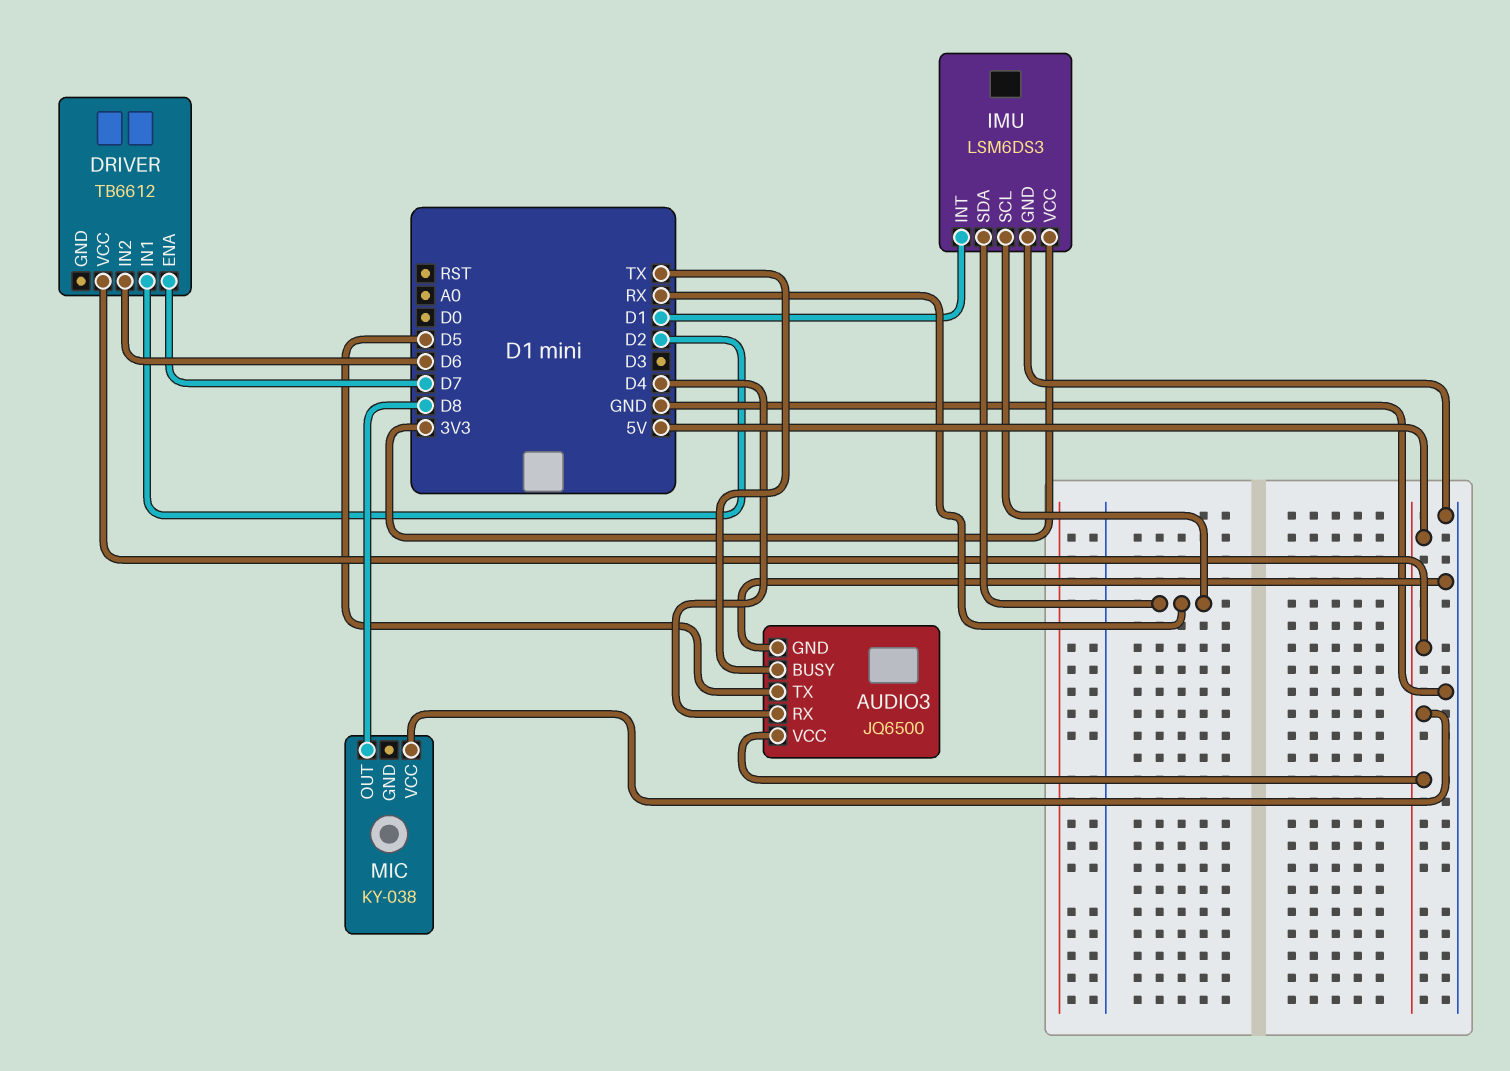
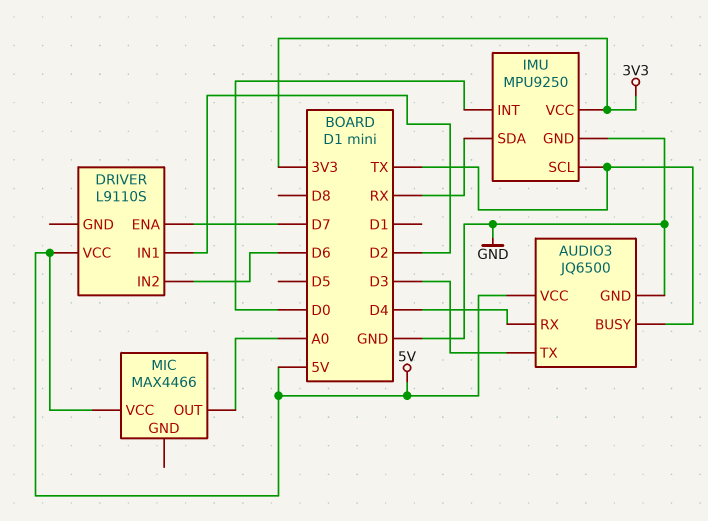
AUDIO3 pin TX: D5 -> D3
DRIVER: TB6612 -> L9110S
IMU: LSM6DS3 -> MPU9250
IMU pin INT: D1 -> D0
IMU pin SCL: RX -> TX
MIC: KY-038 -> MAX4466
MIC pin OUT: D8 -> A0

